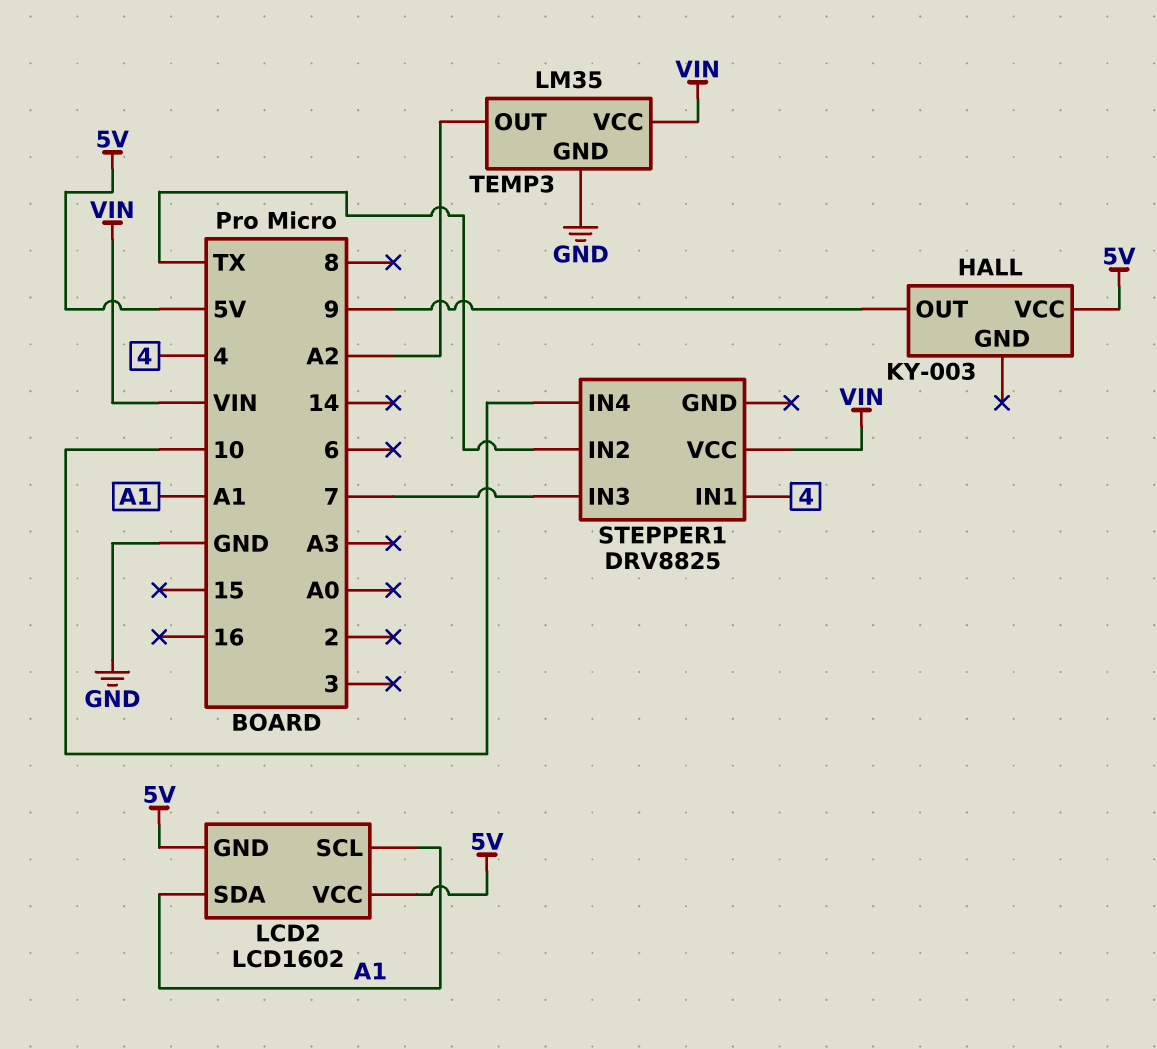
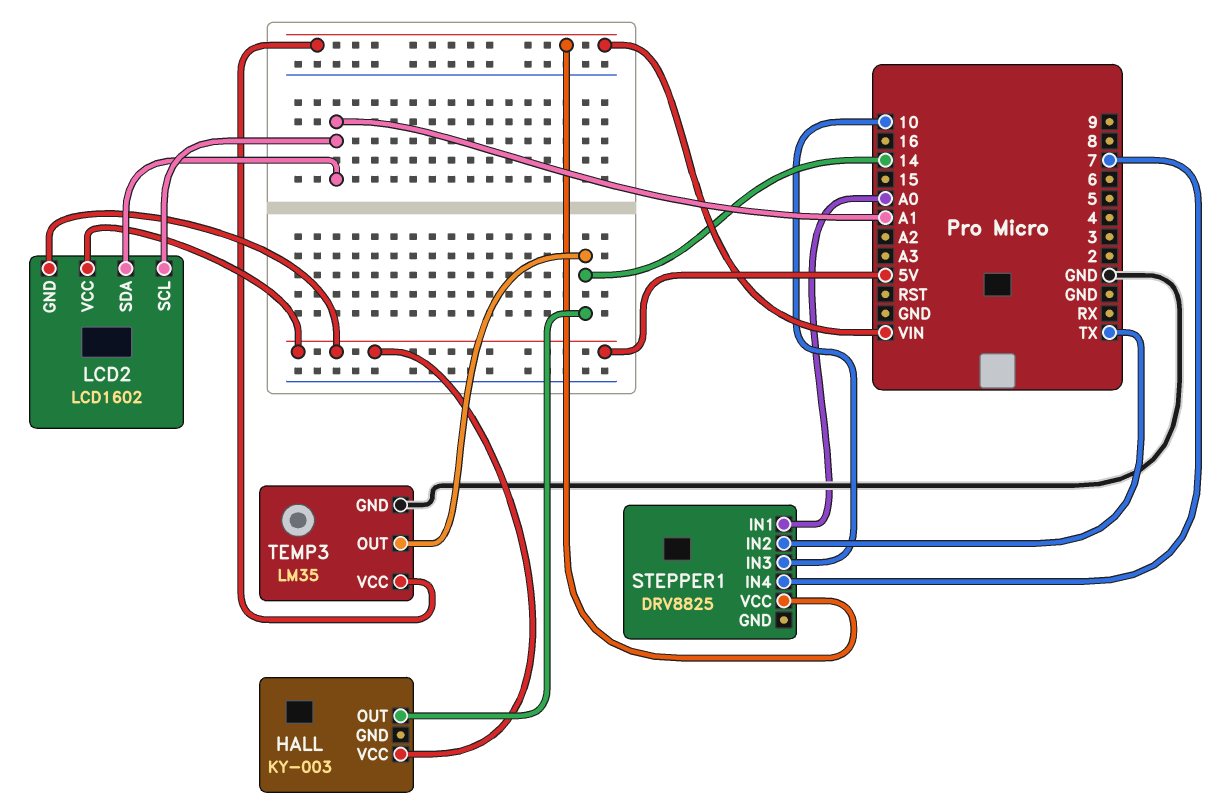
HALL pin OUT: 9 -> 14
STEPPER1 pin IN1: 4 -> A0
STEPPER1 pin IN3: 7 -> 10
STEPPER1 pin IN4: 10 -> 7
TEMP3 pin OUT: A2 -> 14

